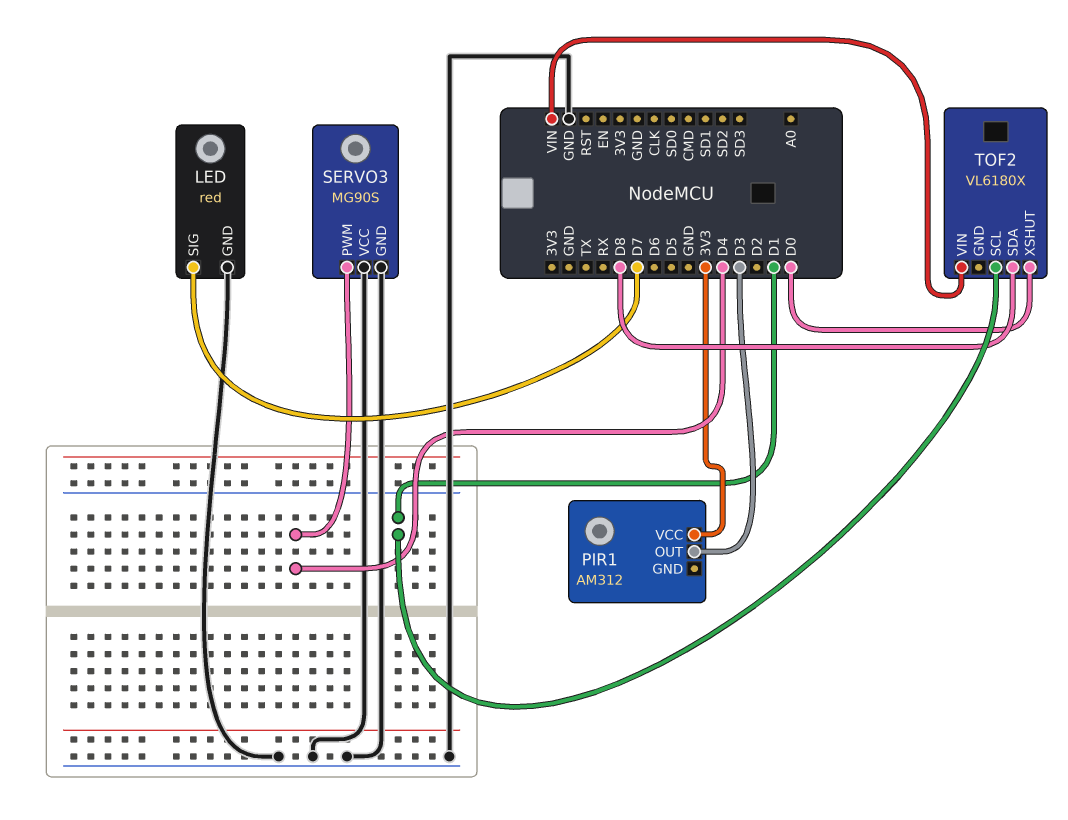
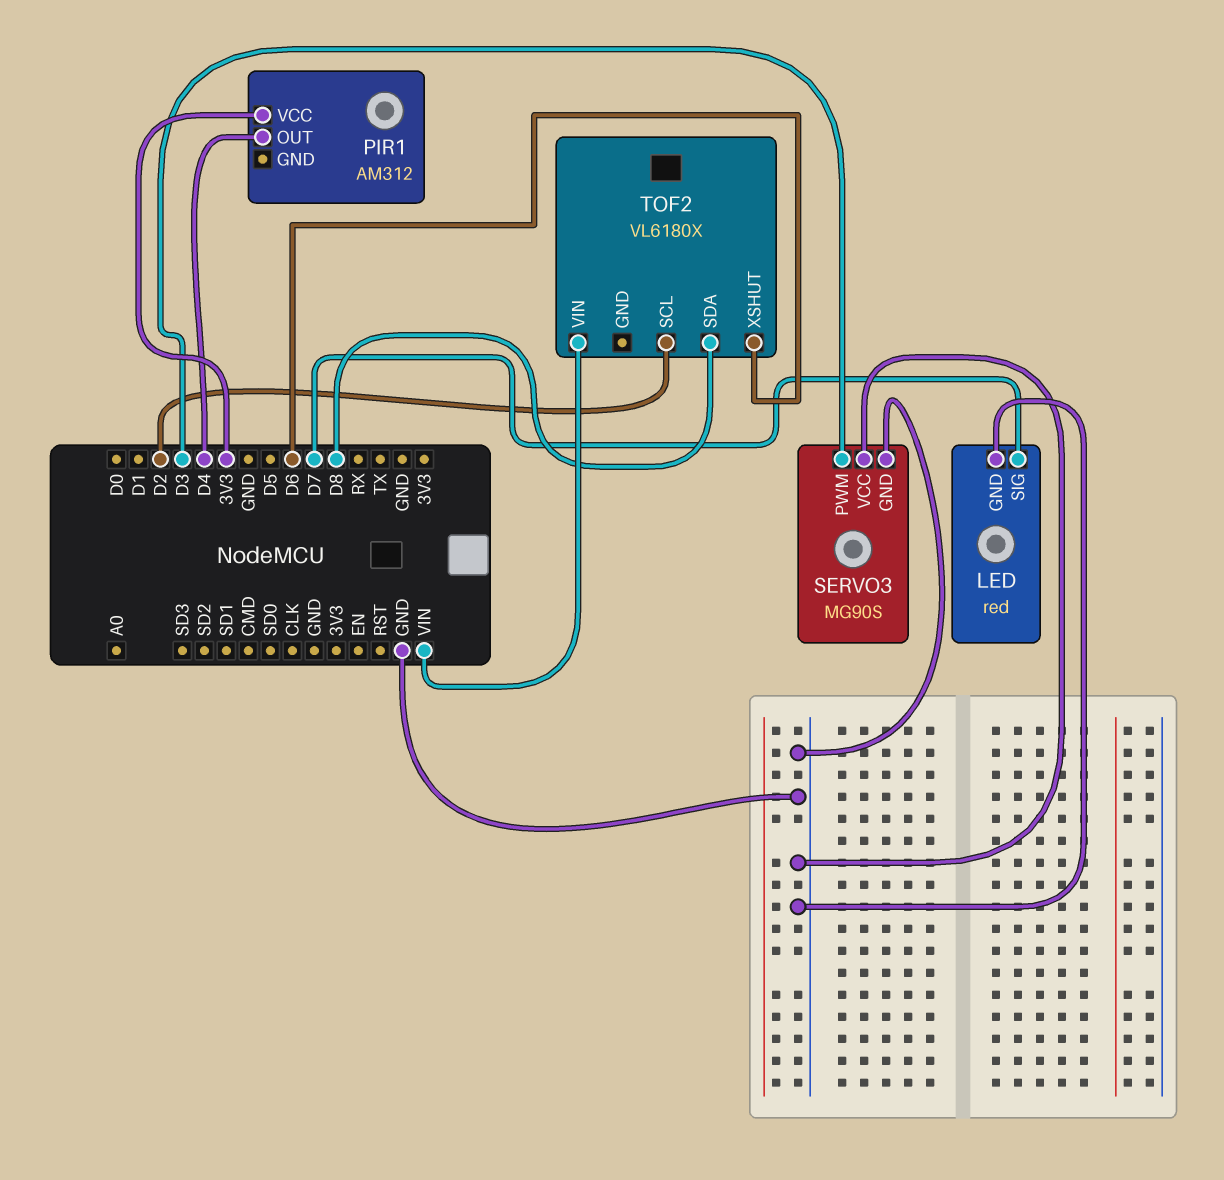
PIR1 pin OUT: D3 -> D4
SERVO3 pin PWM: D4 -> D3
TOF2 pin SCL: D1 -> D2
TOF2 pin XSHUT: D0 -> D6

